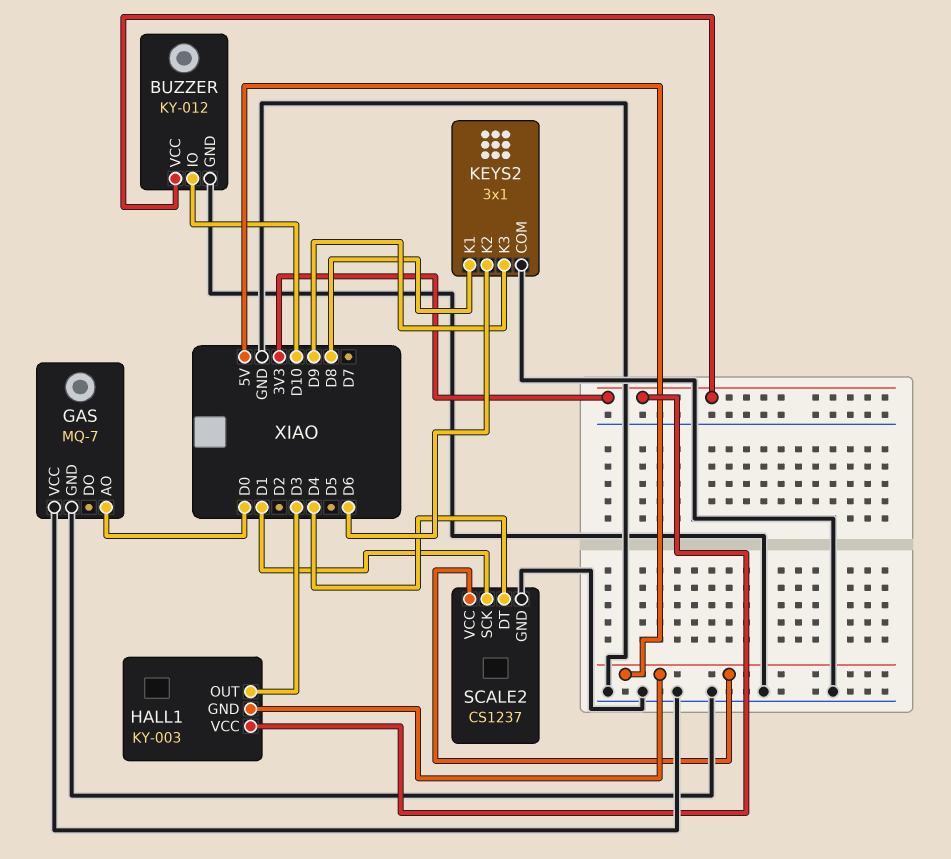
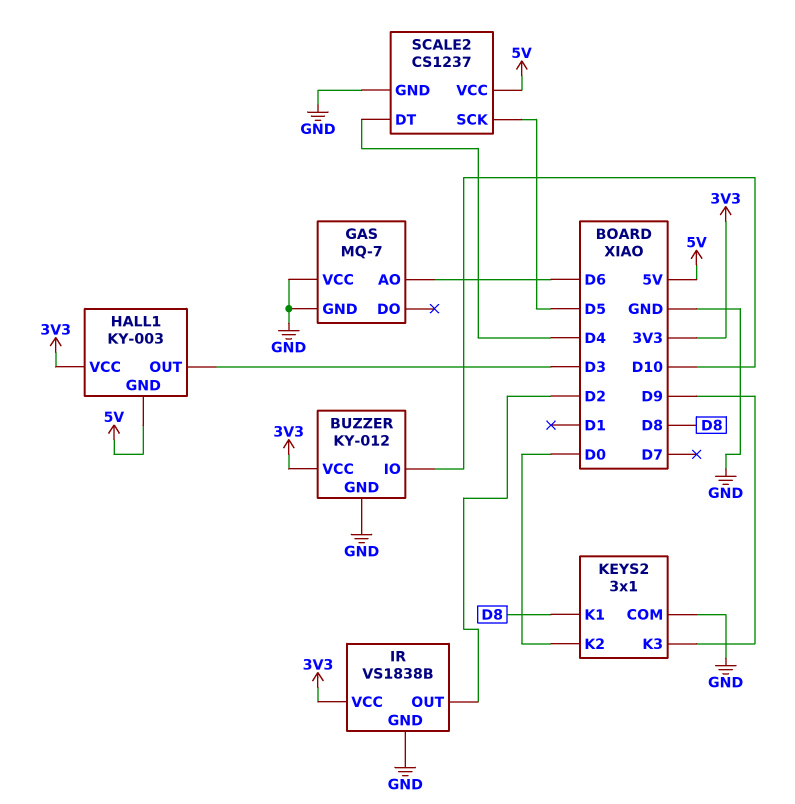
GAS pin AO: D0 -> D6
IR: none -> VS1838B
IR pin GND: none -> GND
IR pin OUT: none -> D2
IR pin VCC: none -> 3V3
KEYS2 pin K2: D6 -> D0
SCALE2 pin SCK: D1 -> D5

